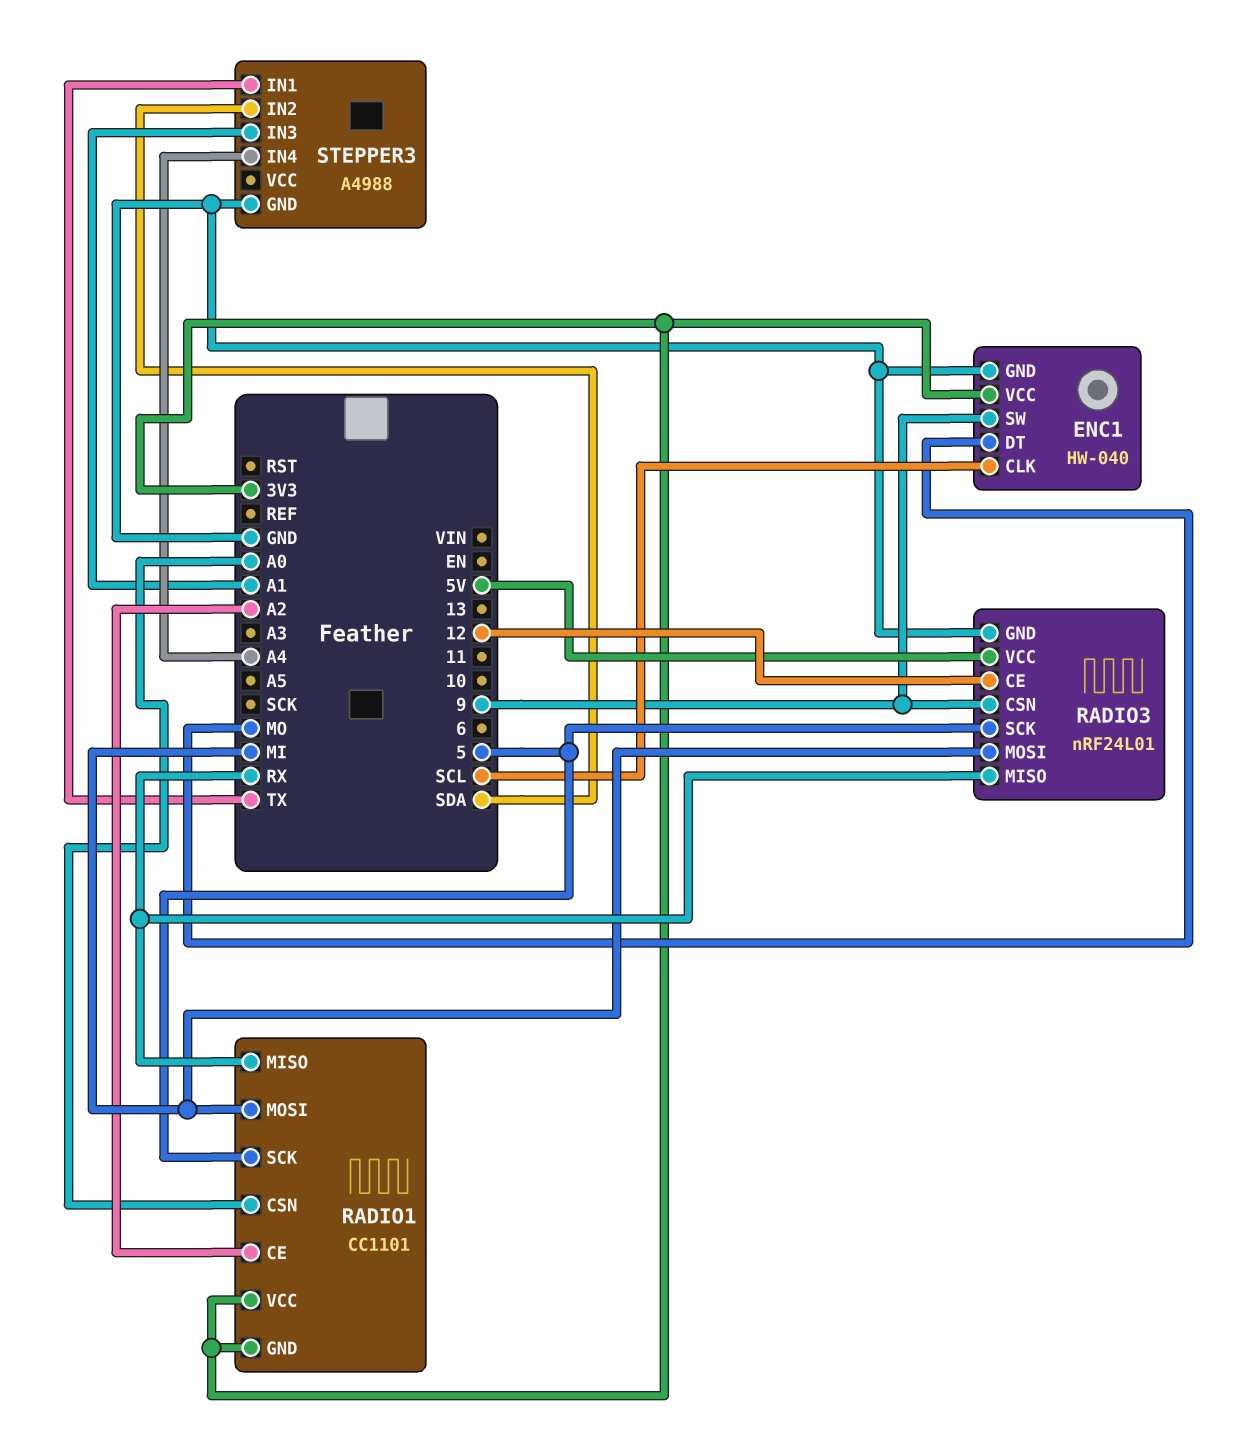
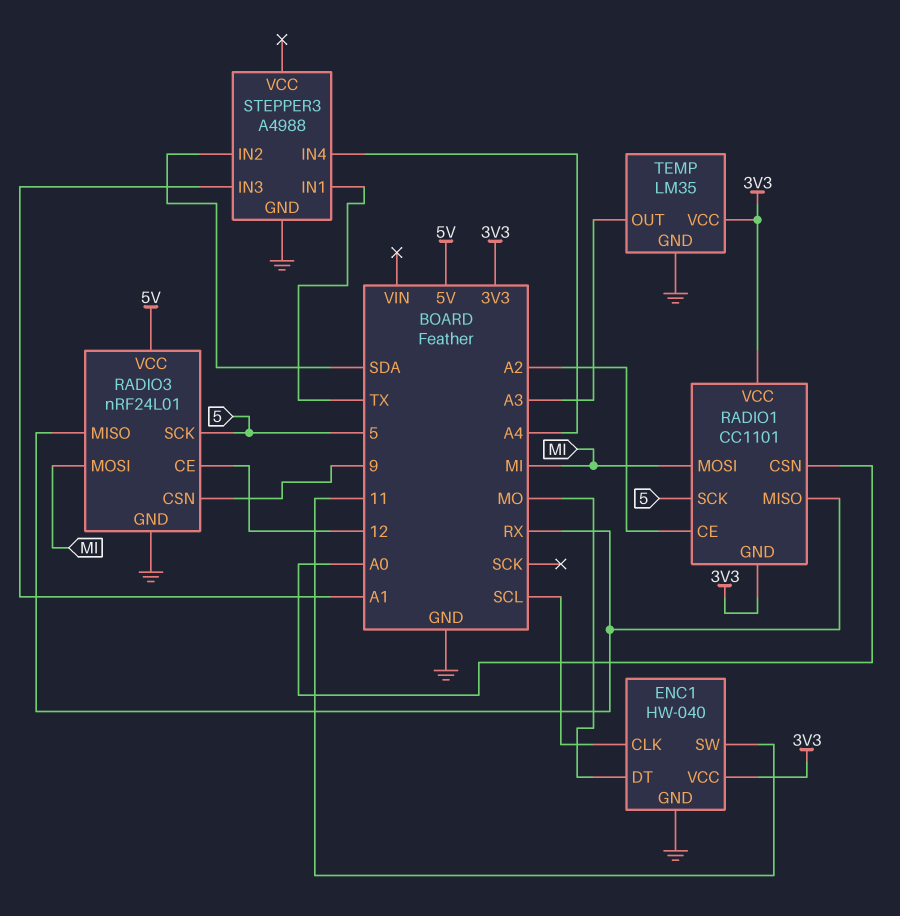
ENC1 pin SW: 9 -> 11
TEMP: none -> LM35
TEMP pin GND: none -> GND
TEMP pin OUT: none -> A3
TEMP pin VCC: none -> 3V3

